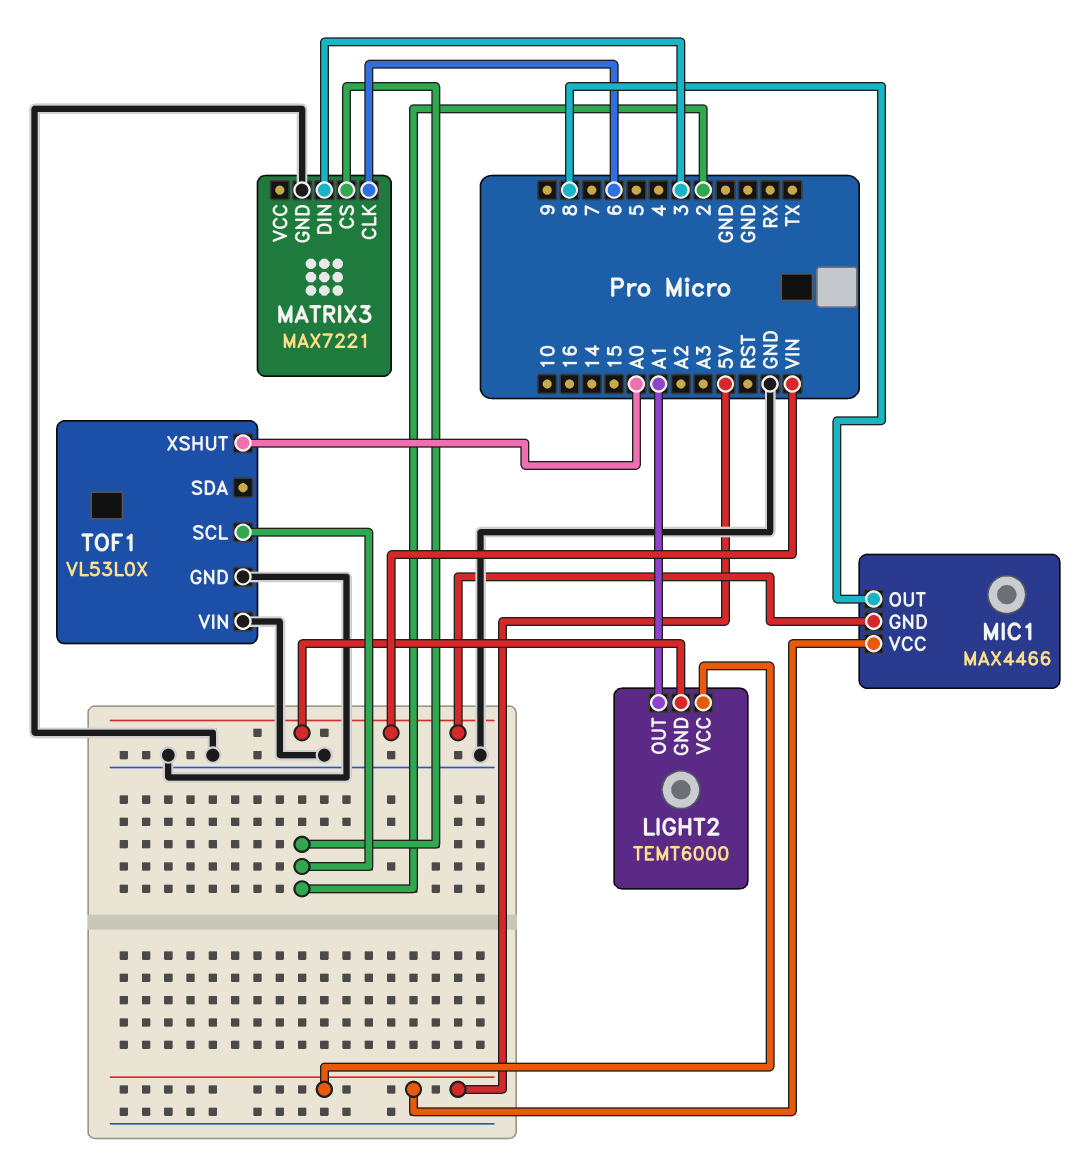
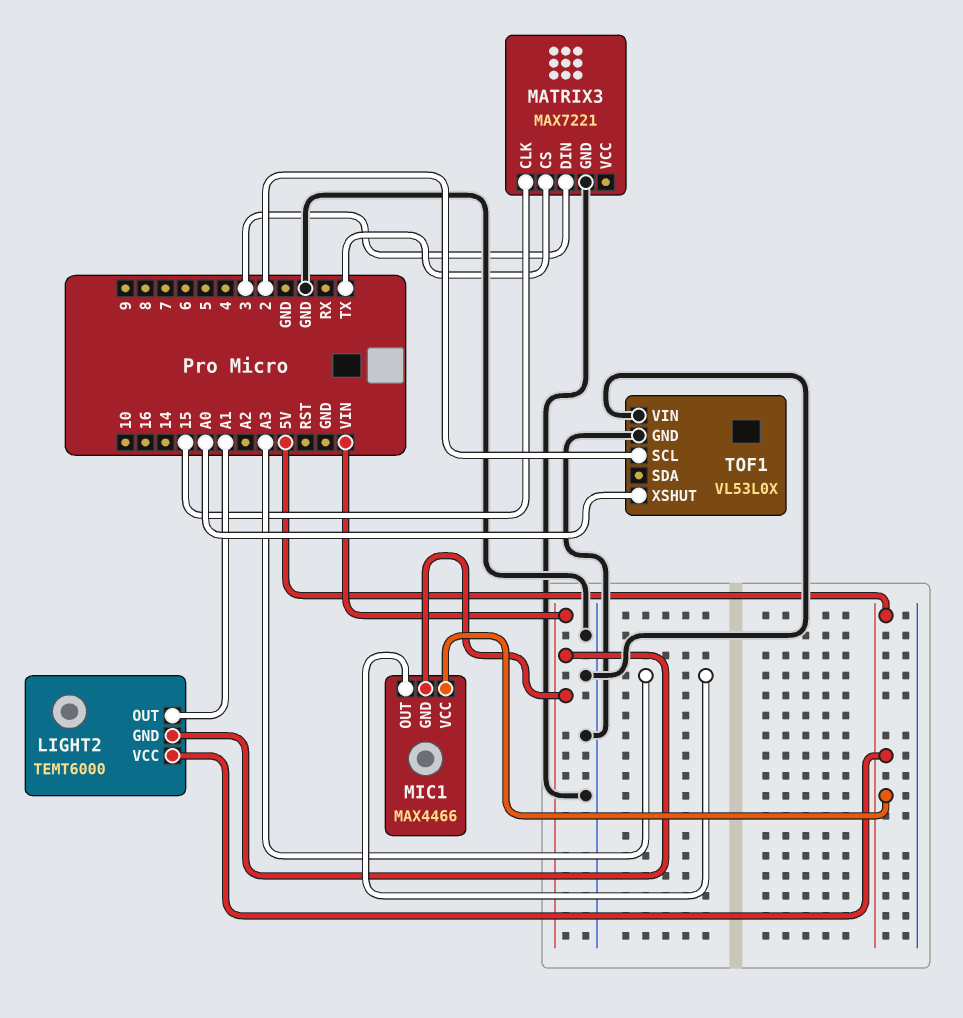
MATRIX3 pin CLK: 6 -> 15
MATRIX3 pin CS: 2 -> TX
MIC1 pin OUT: 8 -> A3

